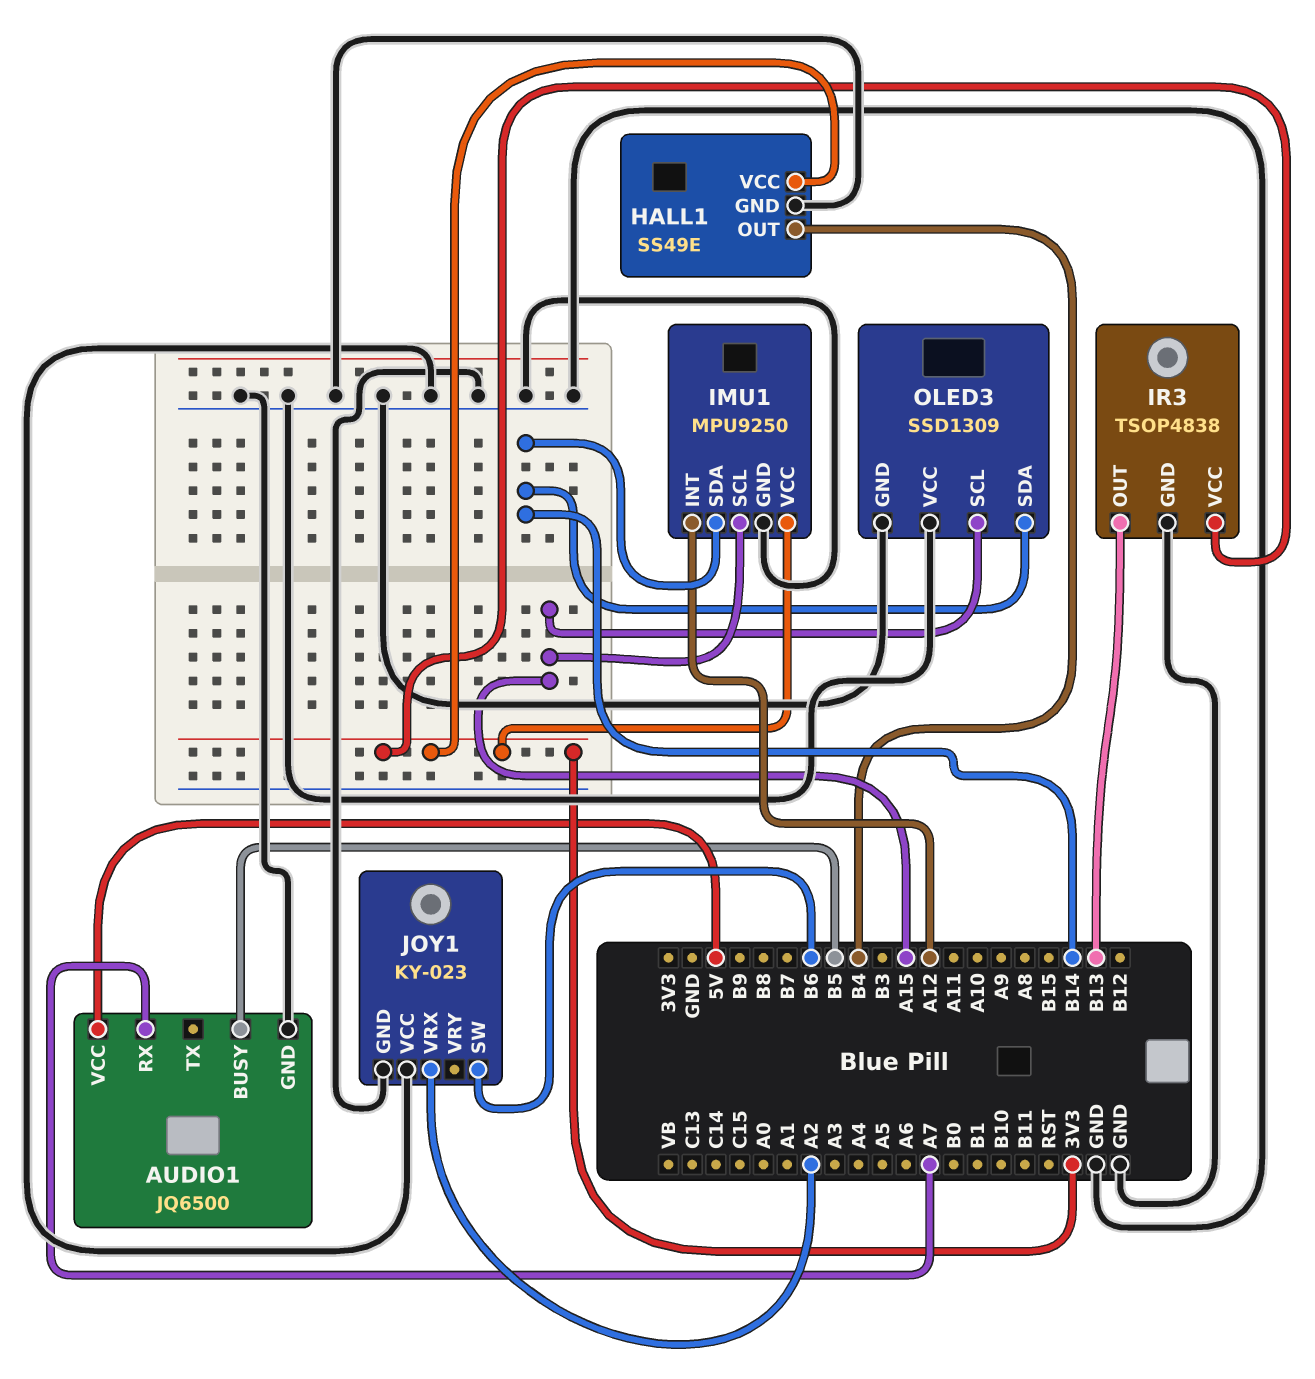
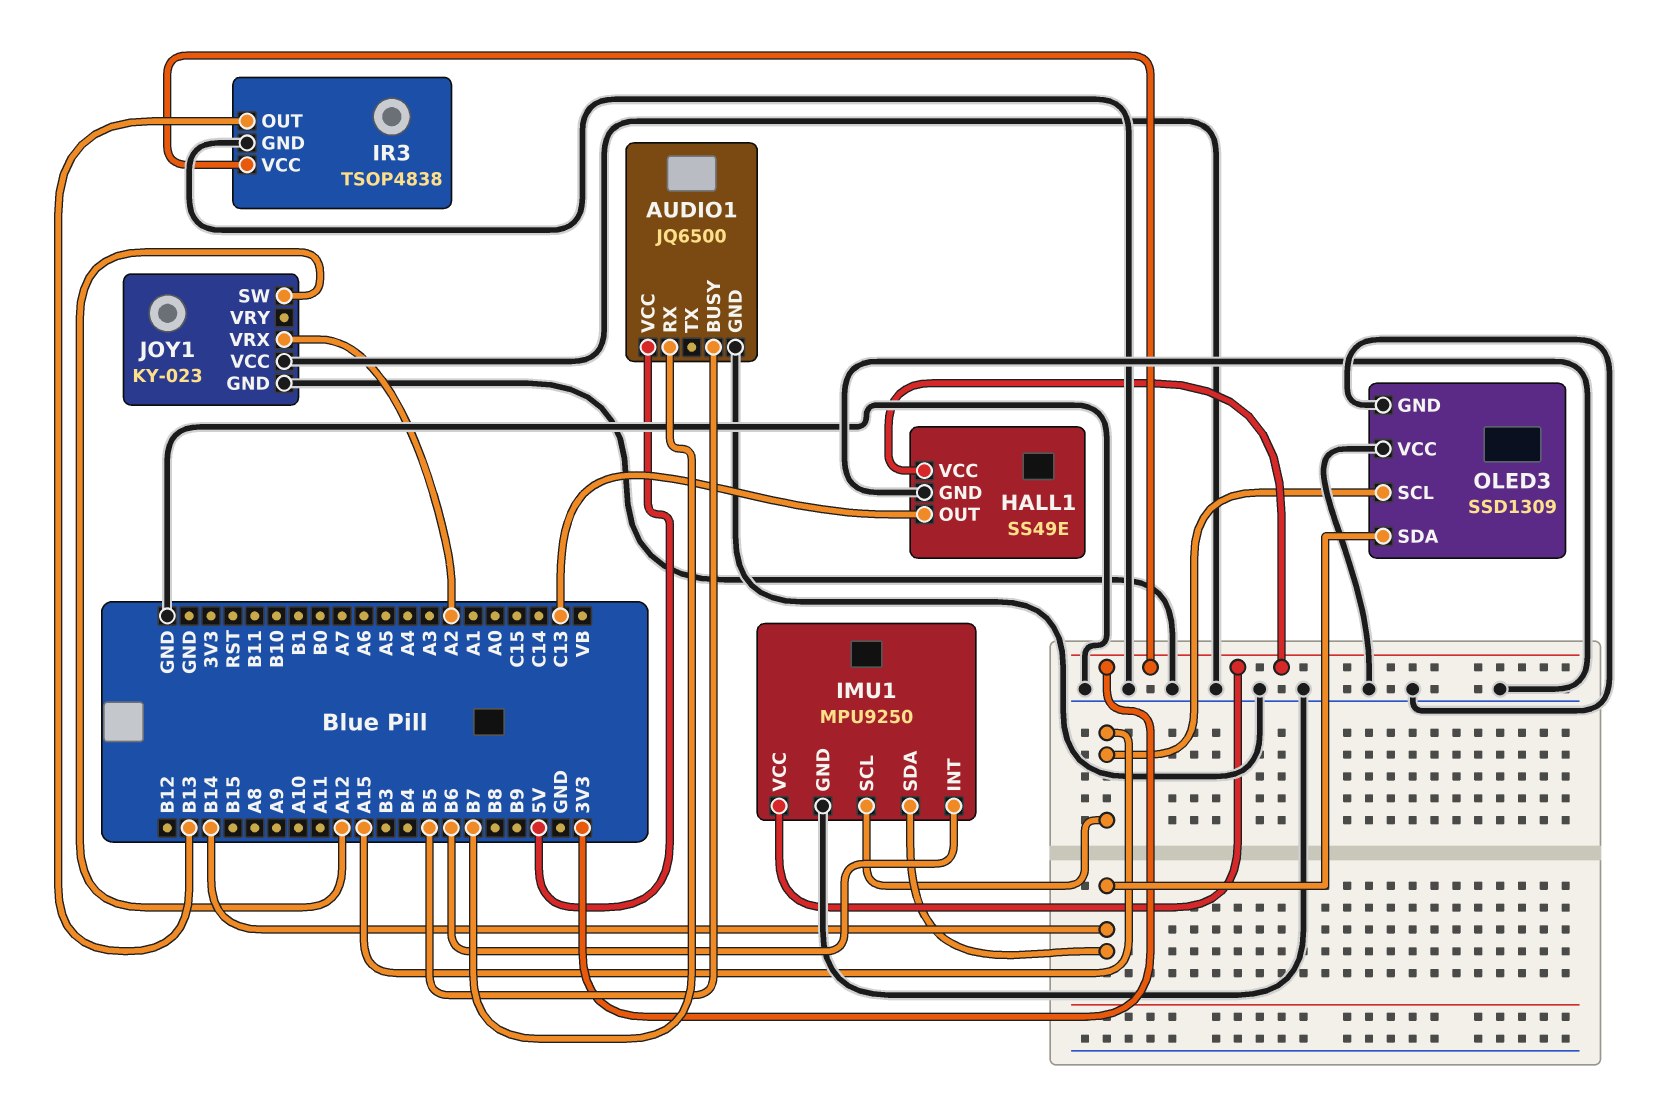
AUDIO1 pin RX: A7 -> B7
HALL1 pin OUT: B4 -> C13
IMU1 pin INT: A12 -> B6
JOY1 pin SW: B6 -> A12

